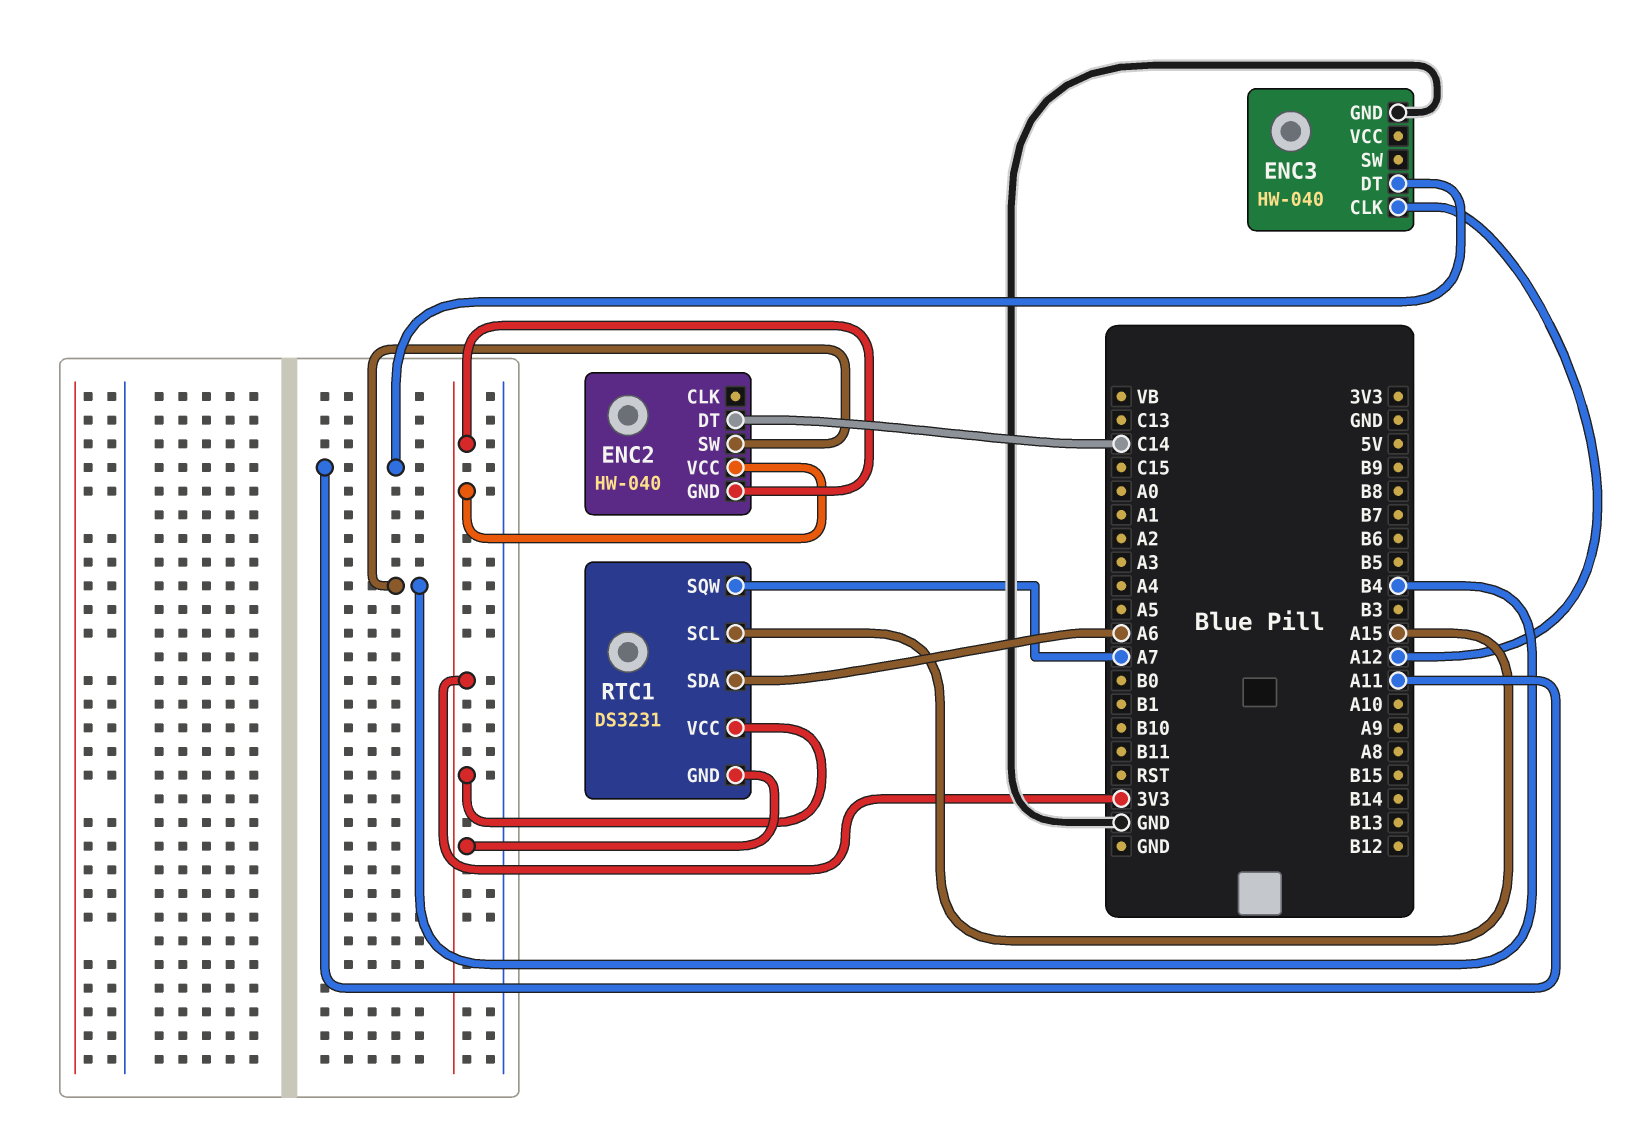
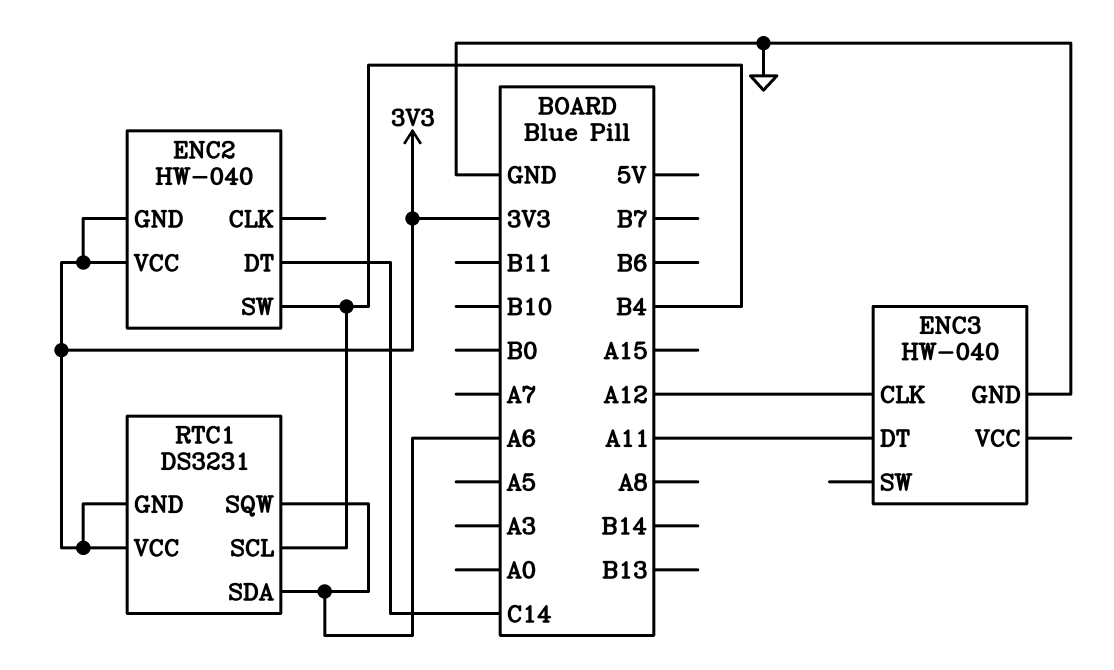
RTC1 pin SCL: A15 -> B4
RTC1 pin SQW: A7 -> A6

